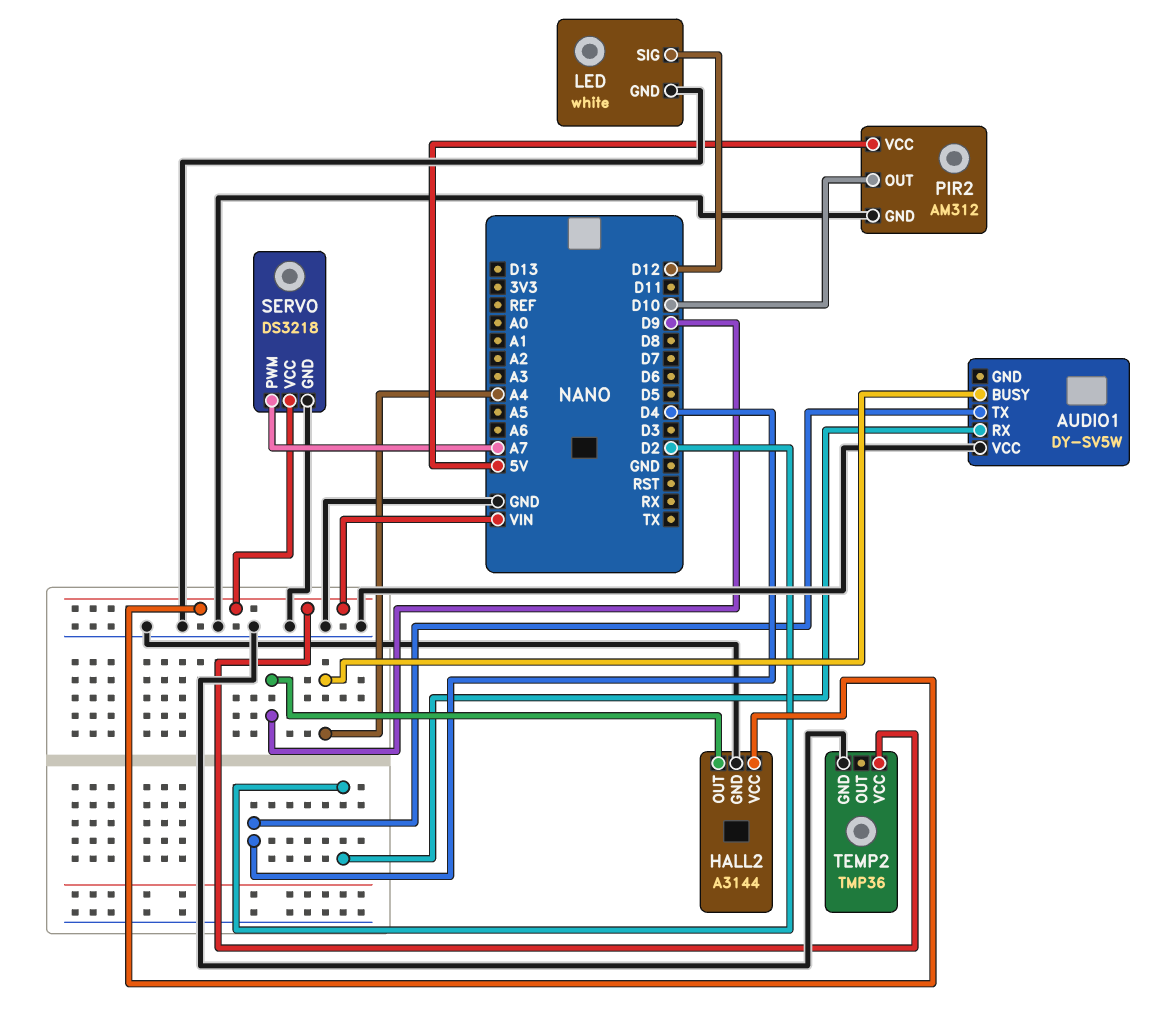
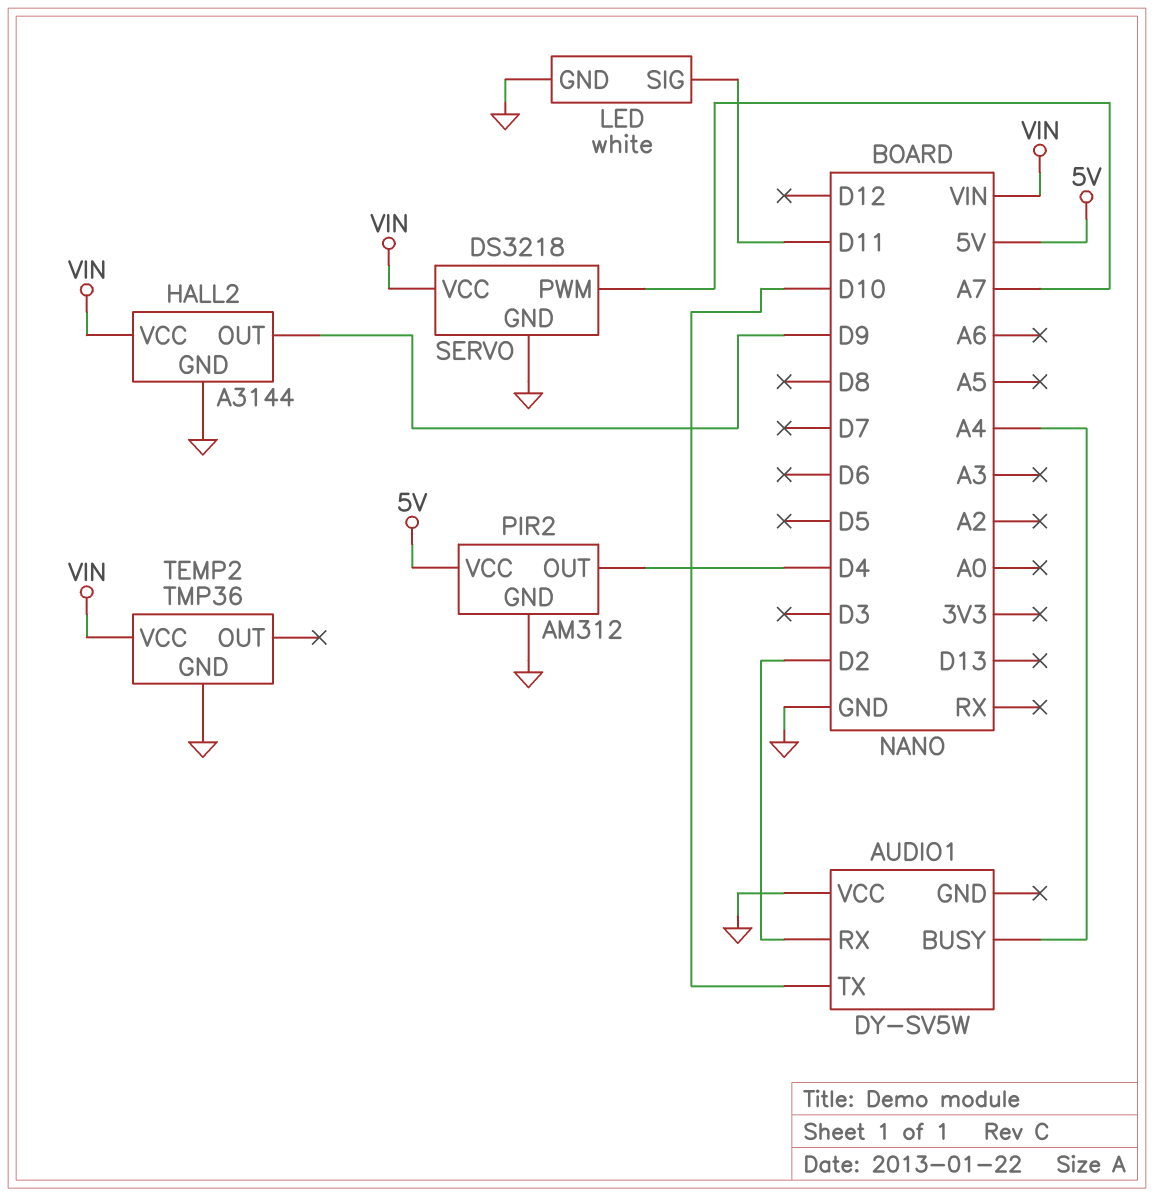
AUDIO1 pin TX: D4 -> D10
LED pin SIG: D12 -> D11
PIR2 pin OUT: D10 -> D4

